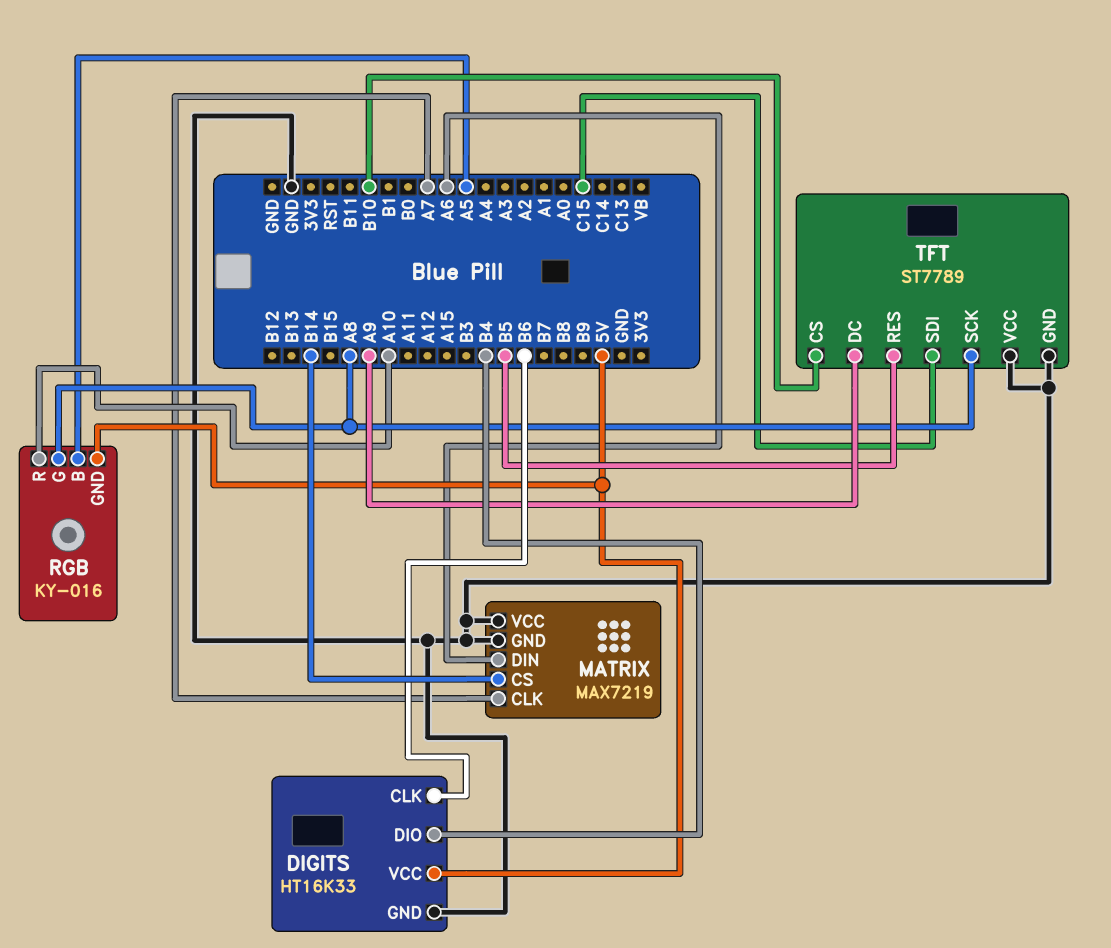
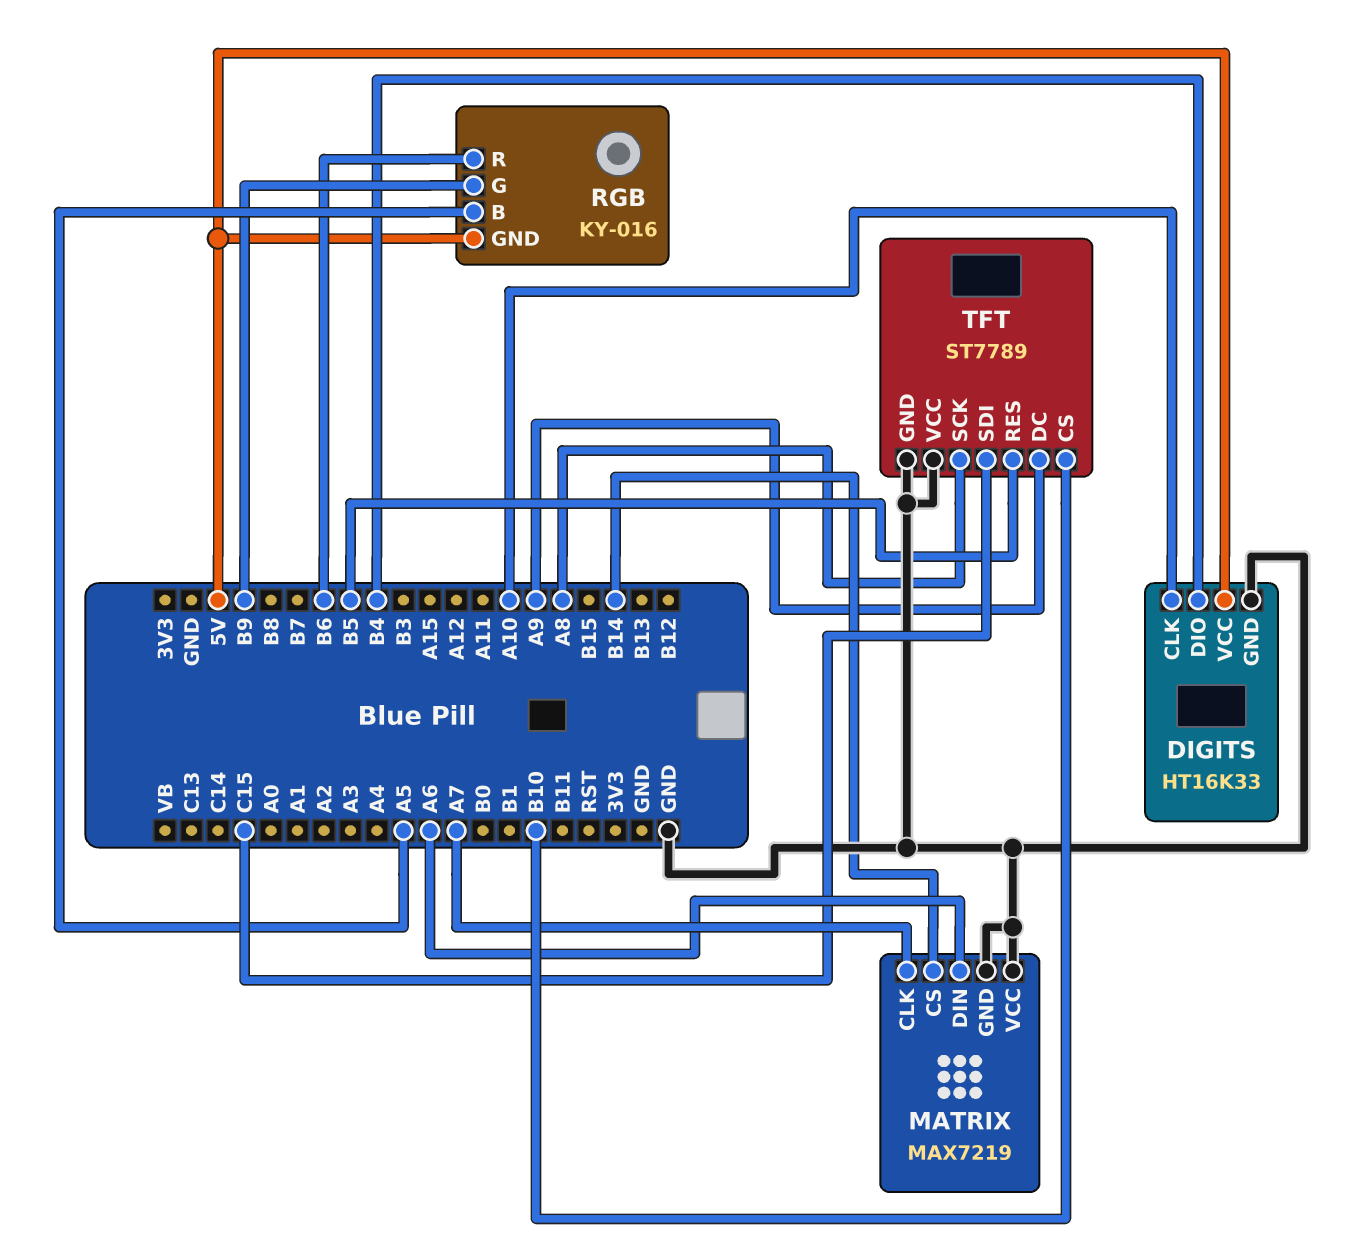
DIGITS pin CLK: B6 -> A10
RGB pin G: A8 -> B9
RGB pin R: A10 -> B6

